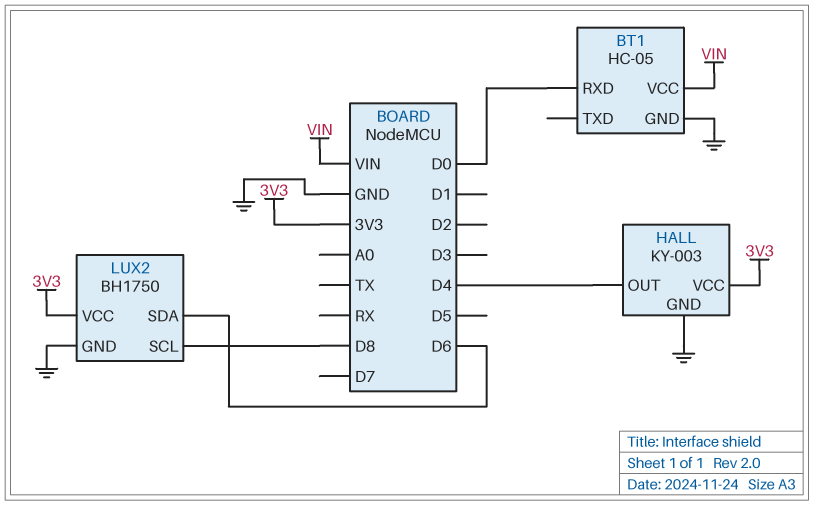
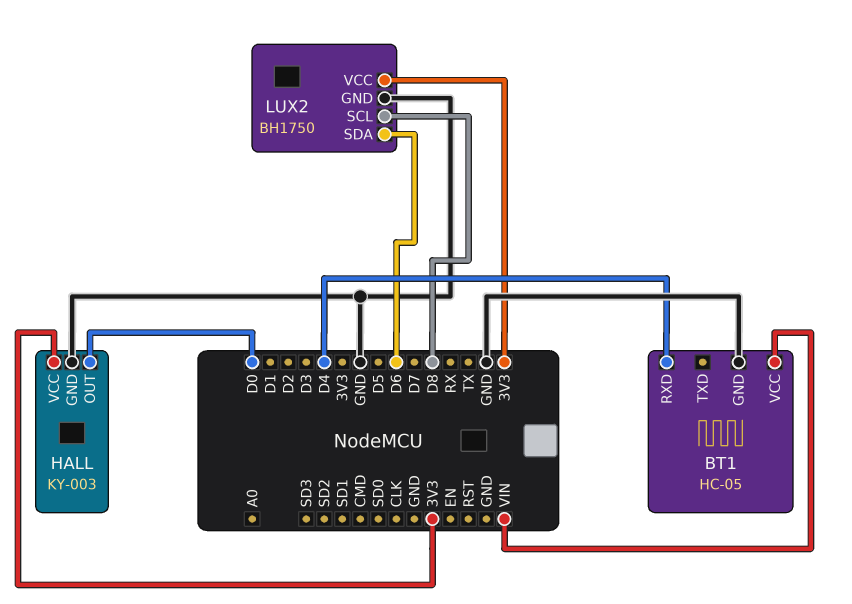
BT1 pin RXD: D0 -> D4
HALL pin OUT: D4 -> D0

